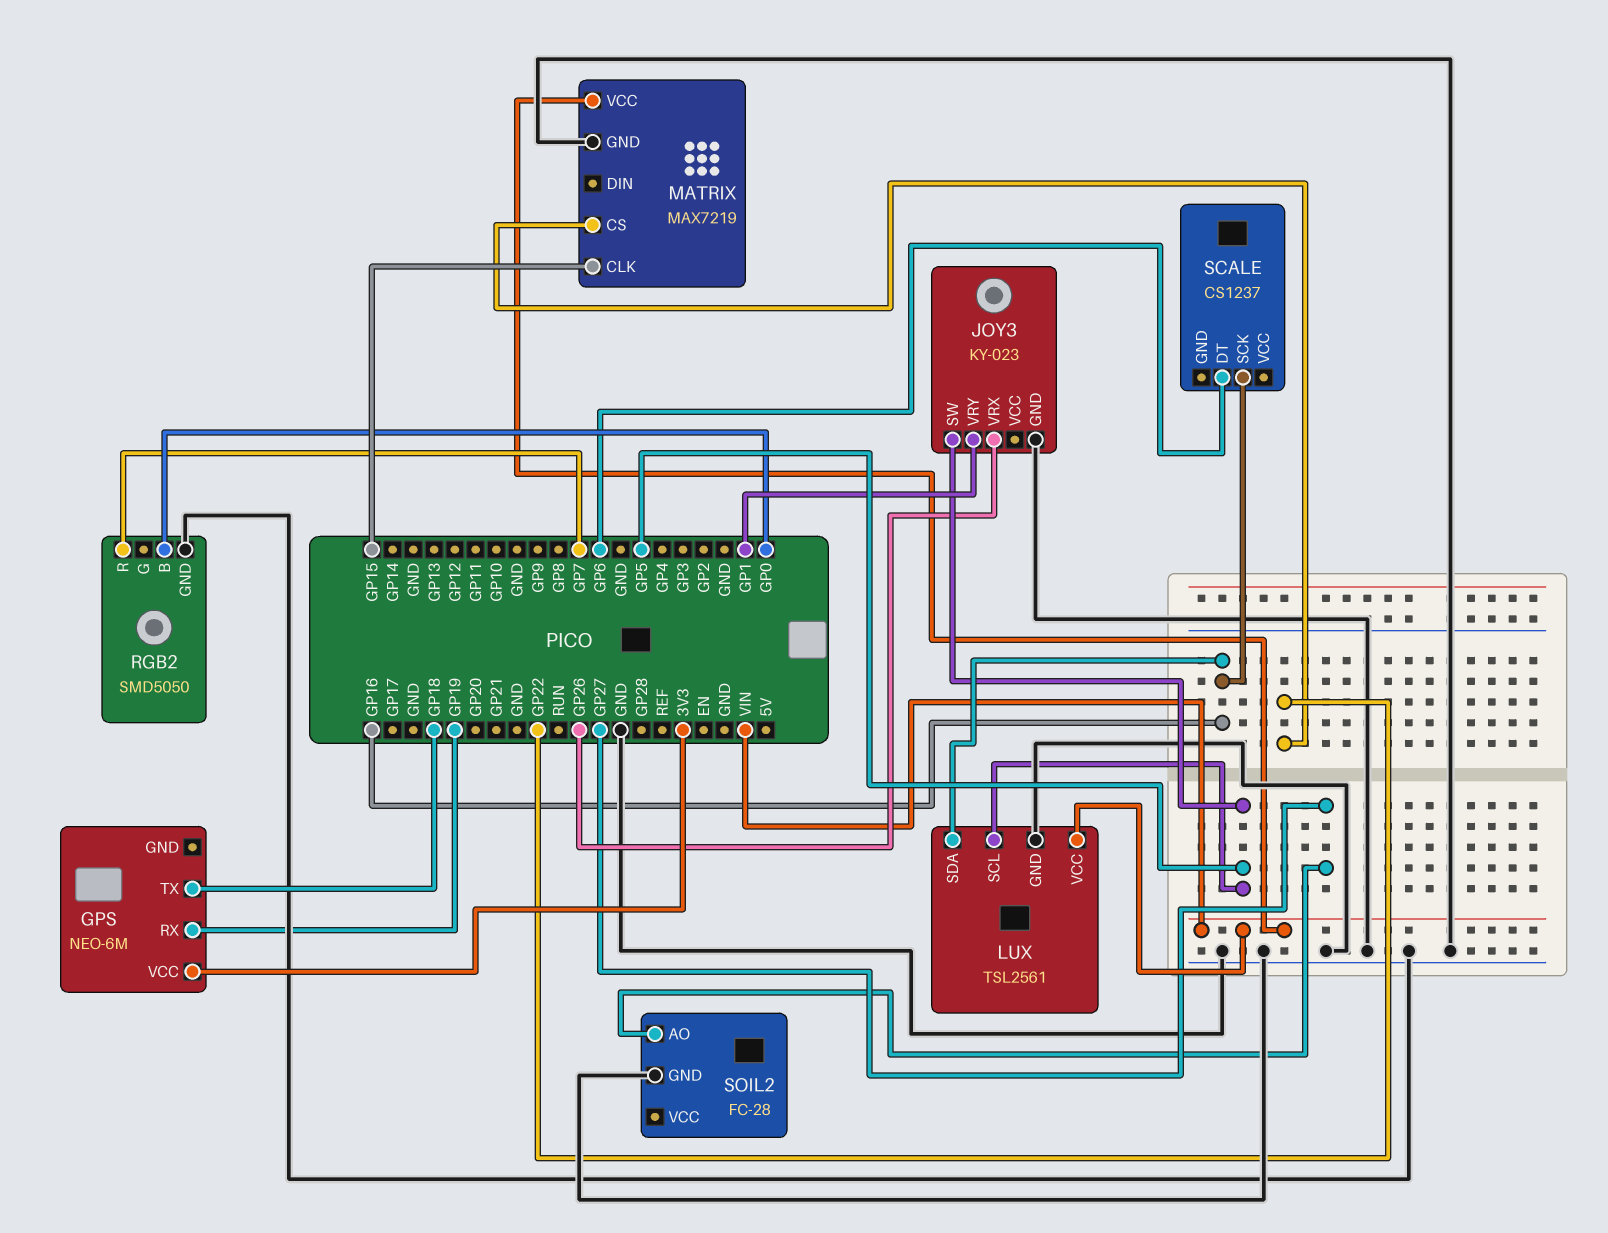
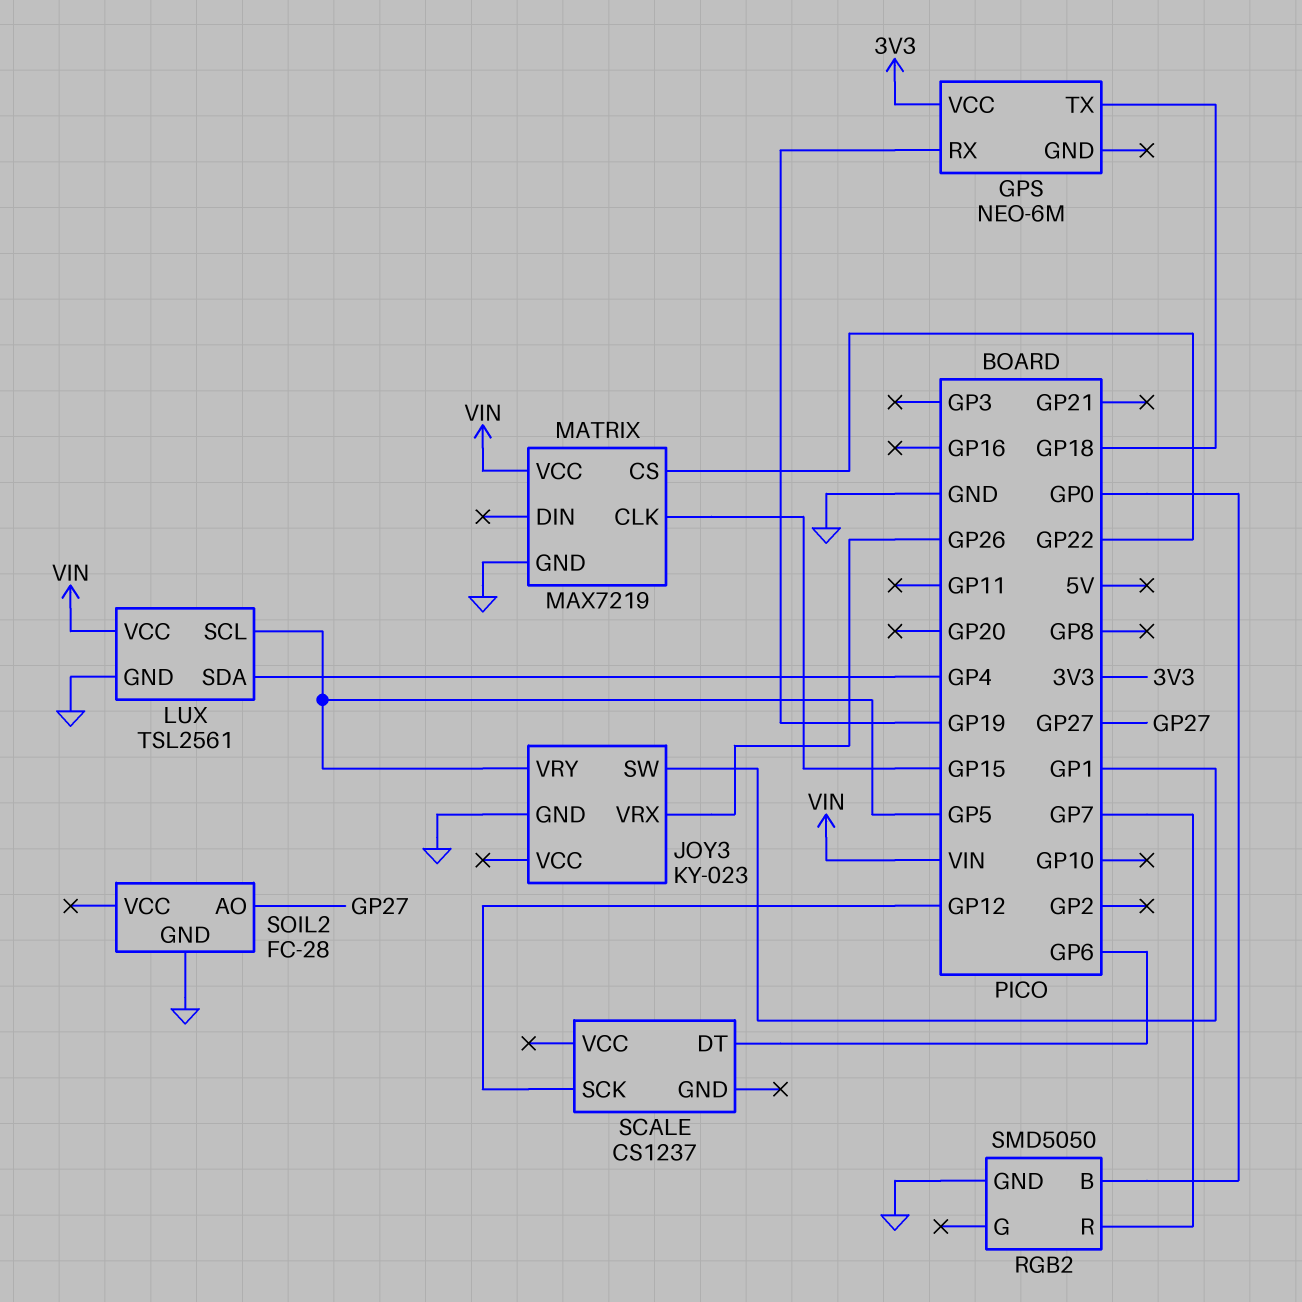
JOY3 pin SW: GP5 -> GP1
JOY3 pin VRY: GP1 -> GP5
LUX pin SDA: GP16 -> GP4
SCALE pin SCK: GP16 -> GP12

